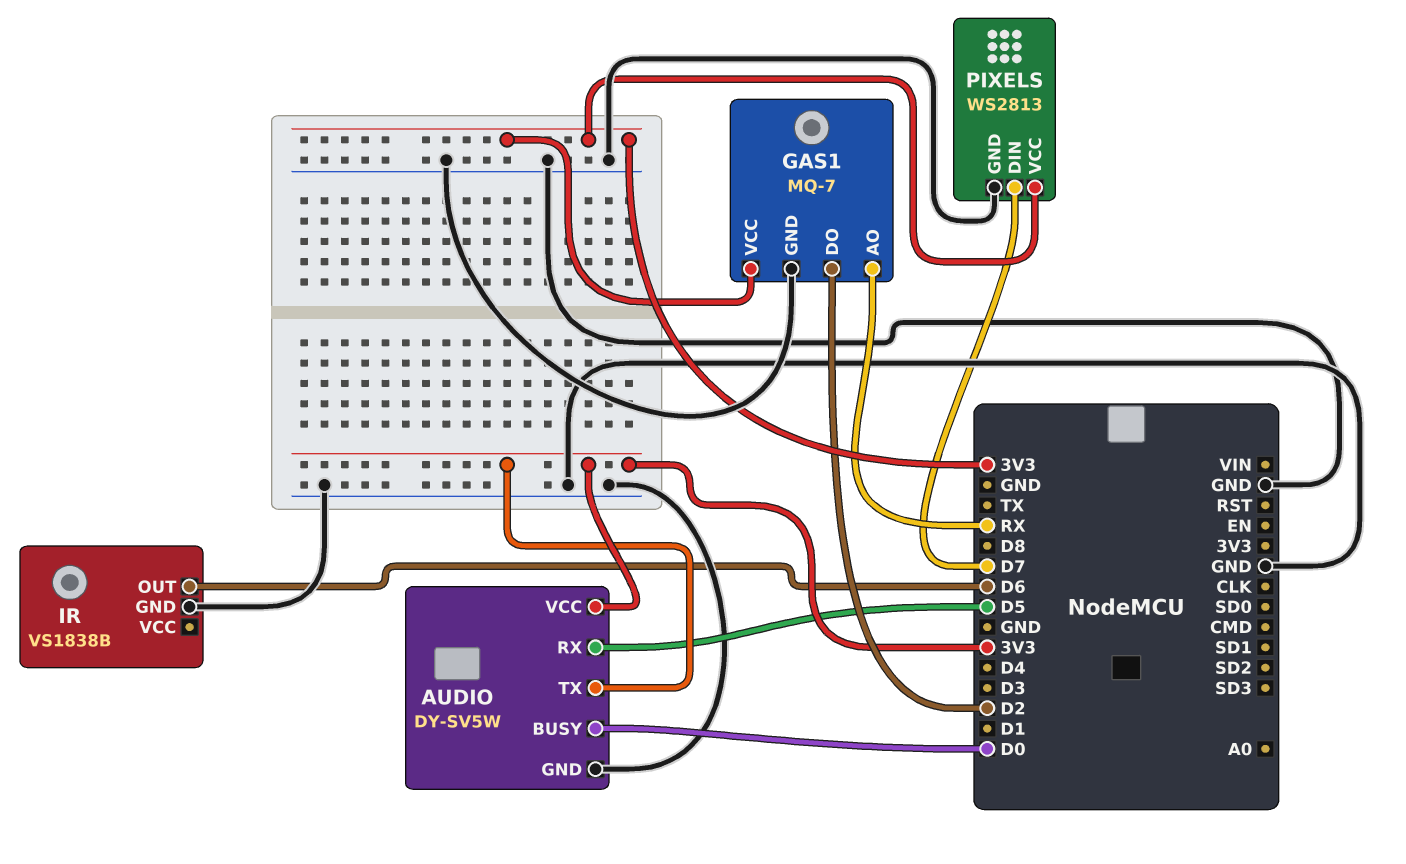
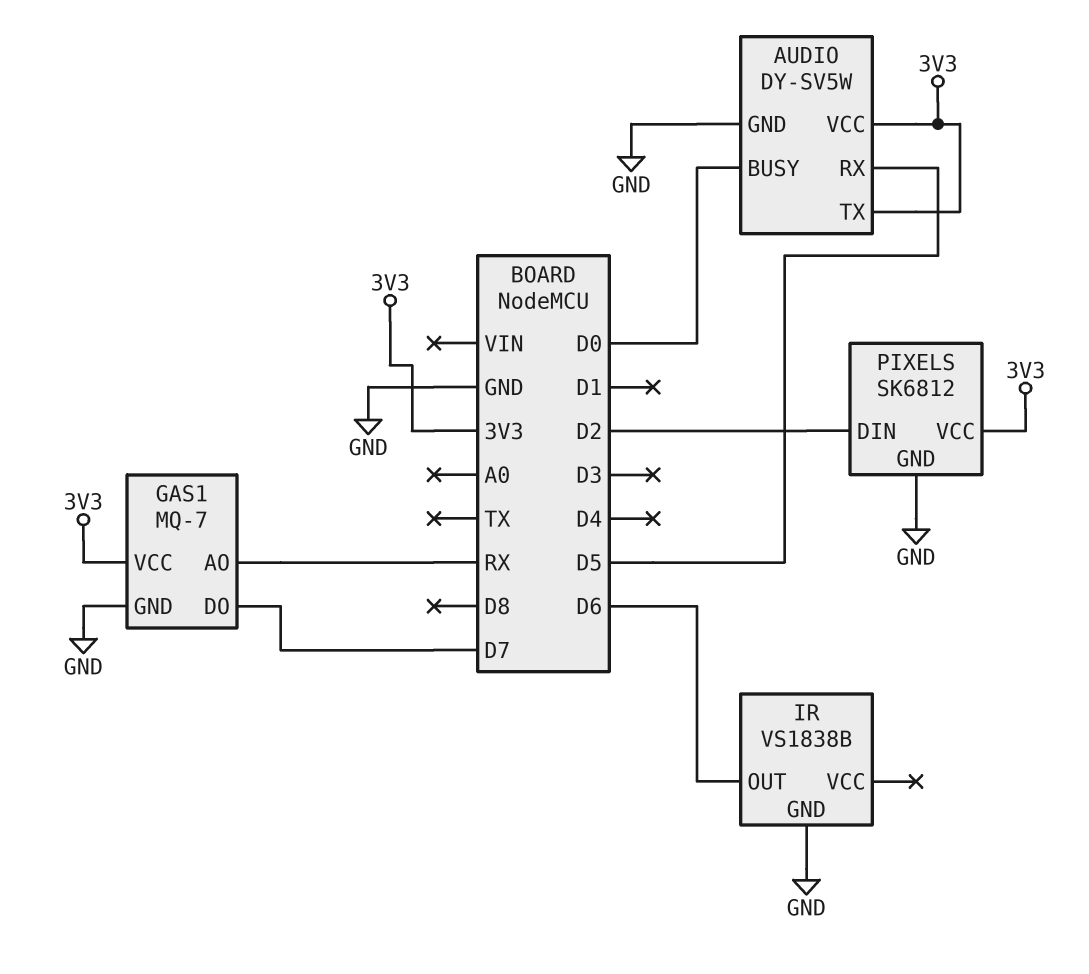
GAS1 pin DO: D2 -> D7
PIXELS: WS2813 -> SK6812
PIXELS pin DIN: D7 -> D2

